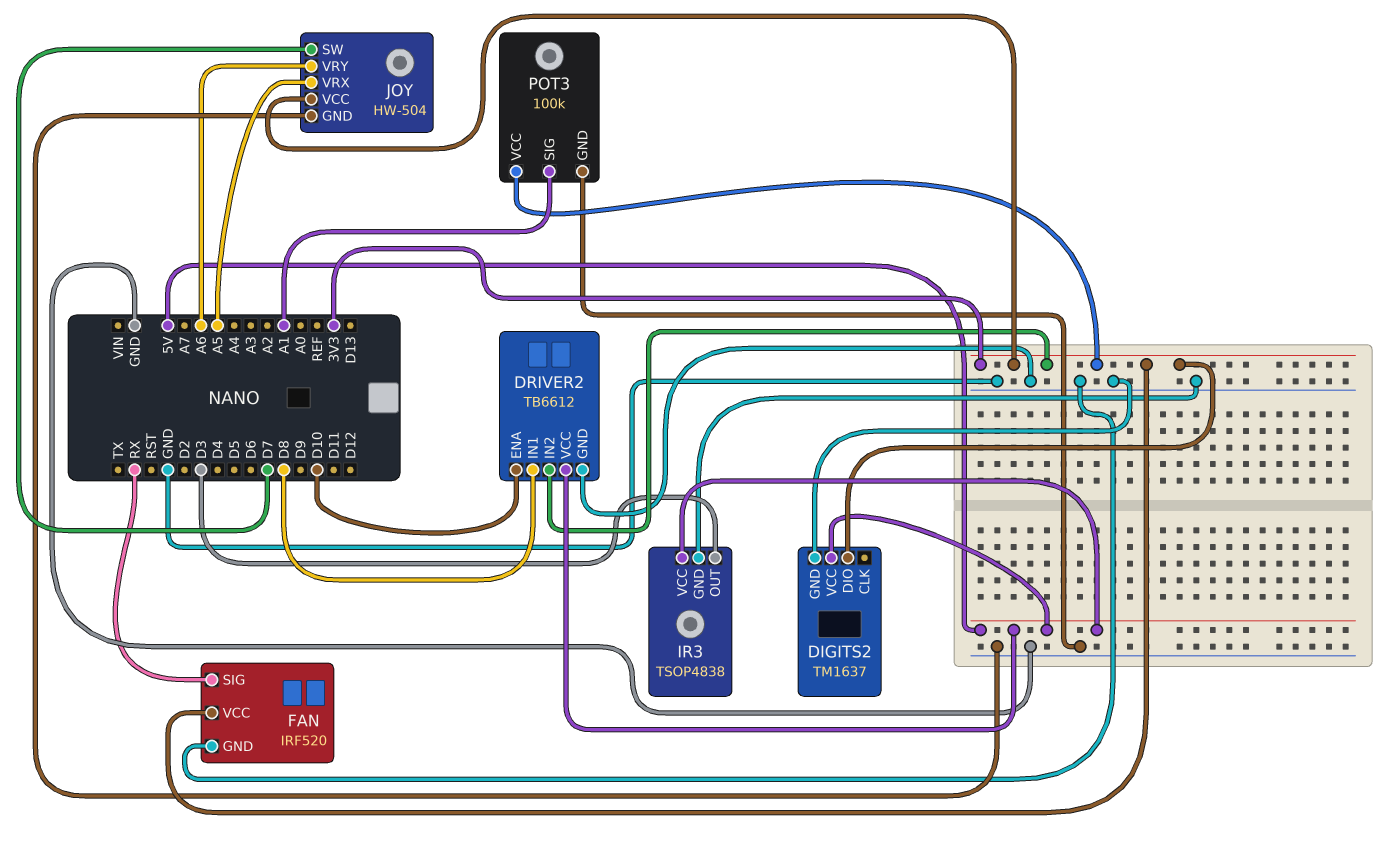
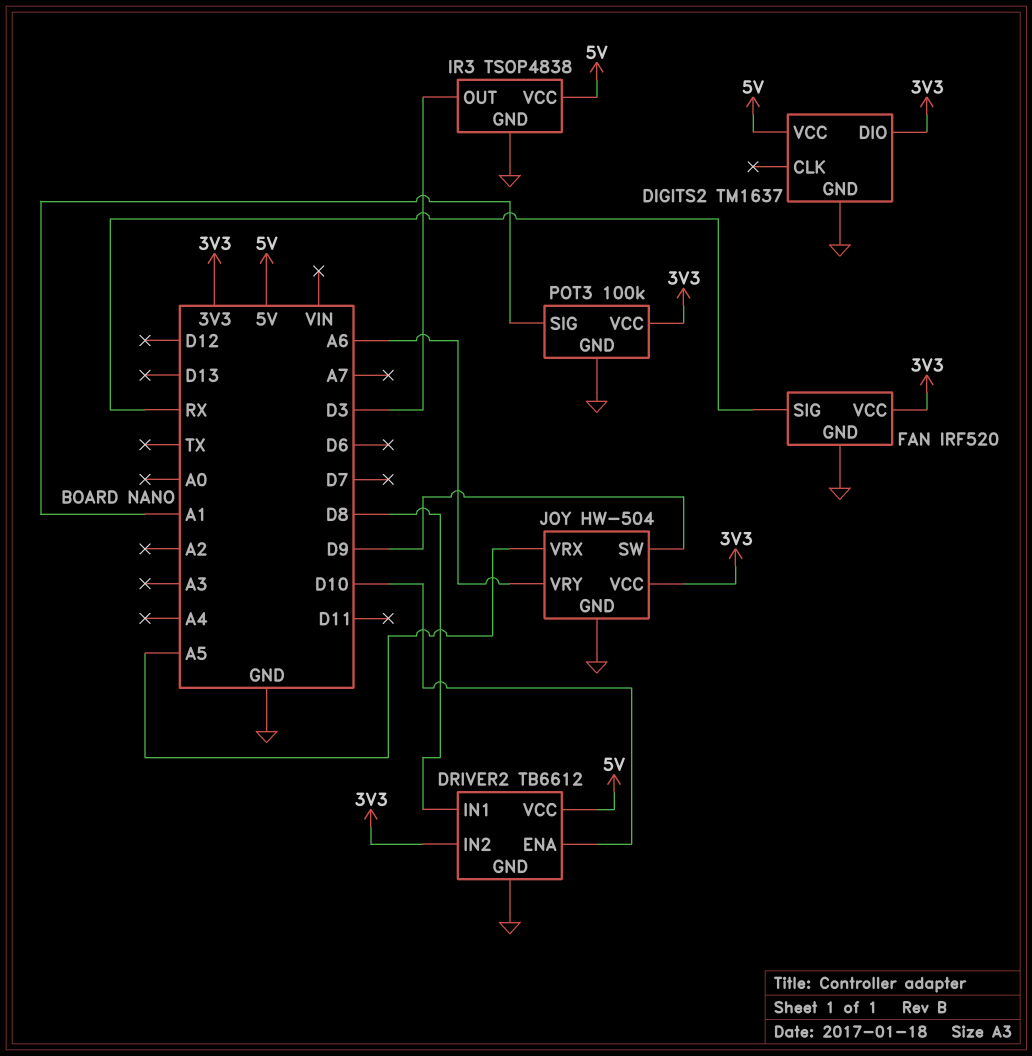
JOY pin SW: D7 -> D9

